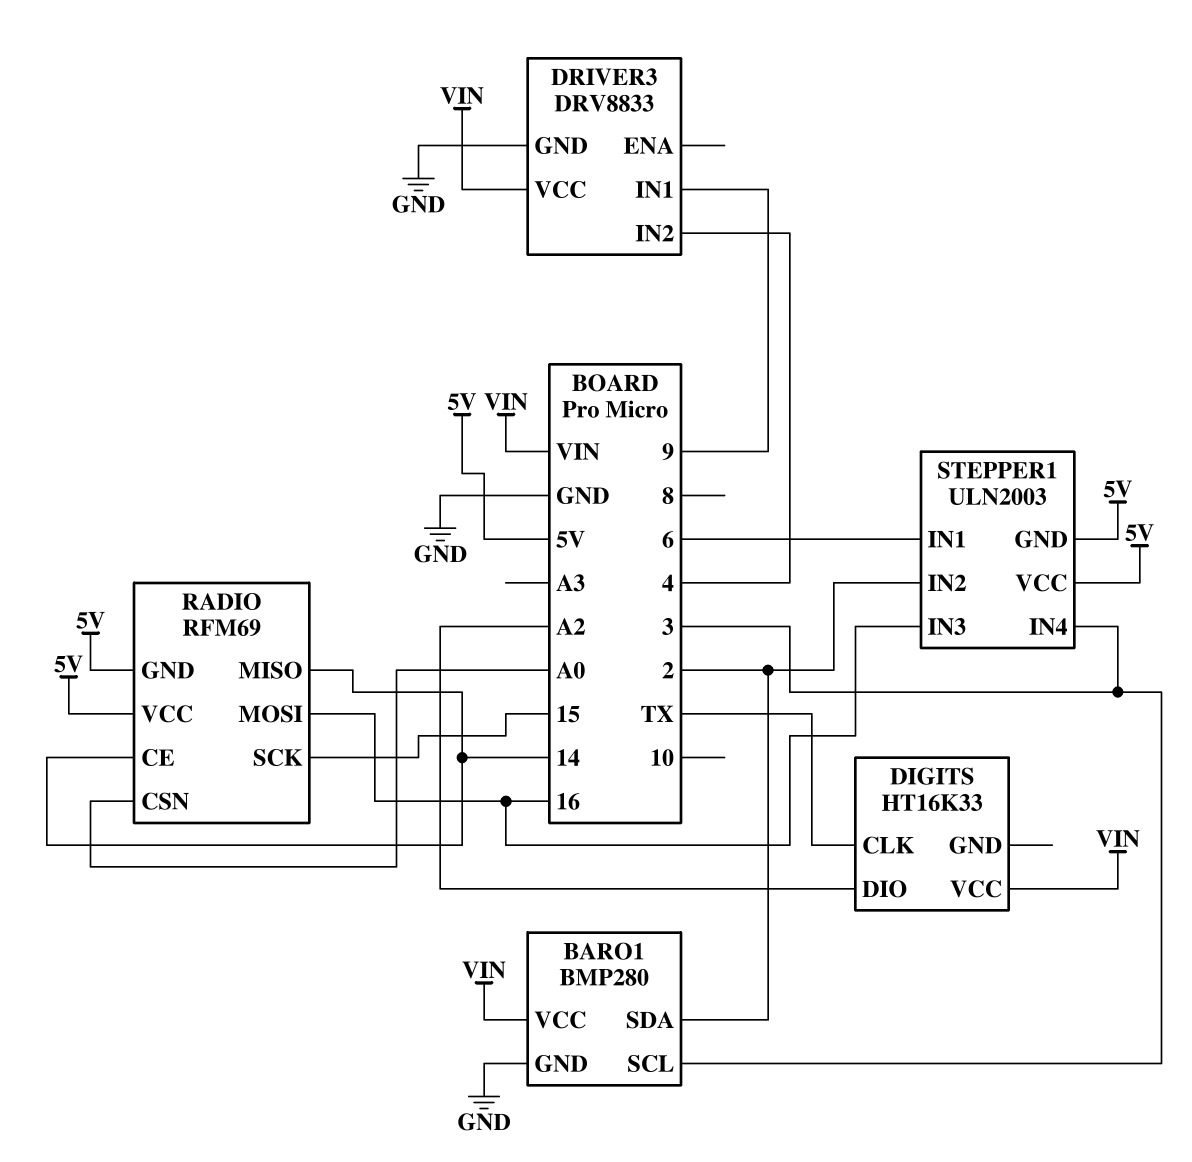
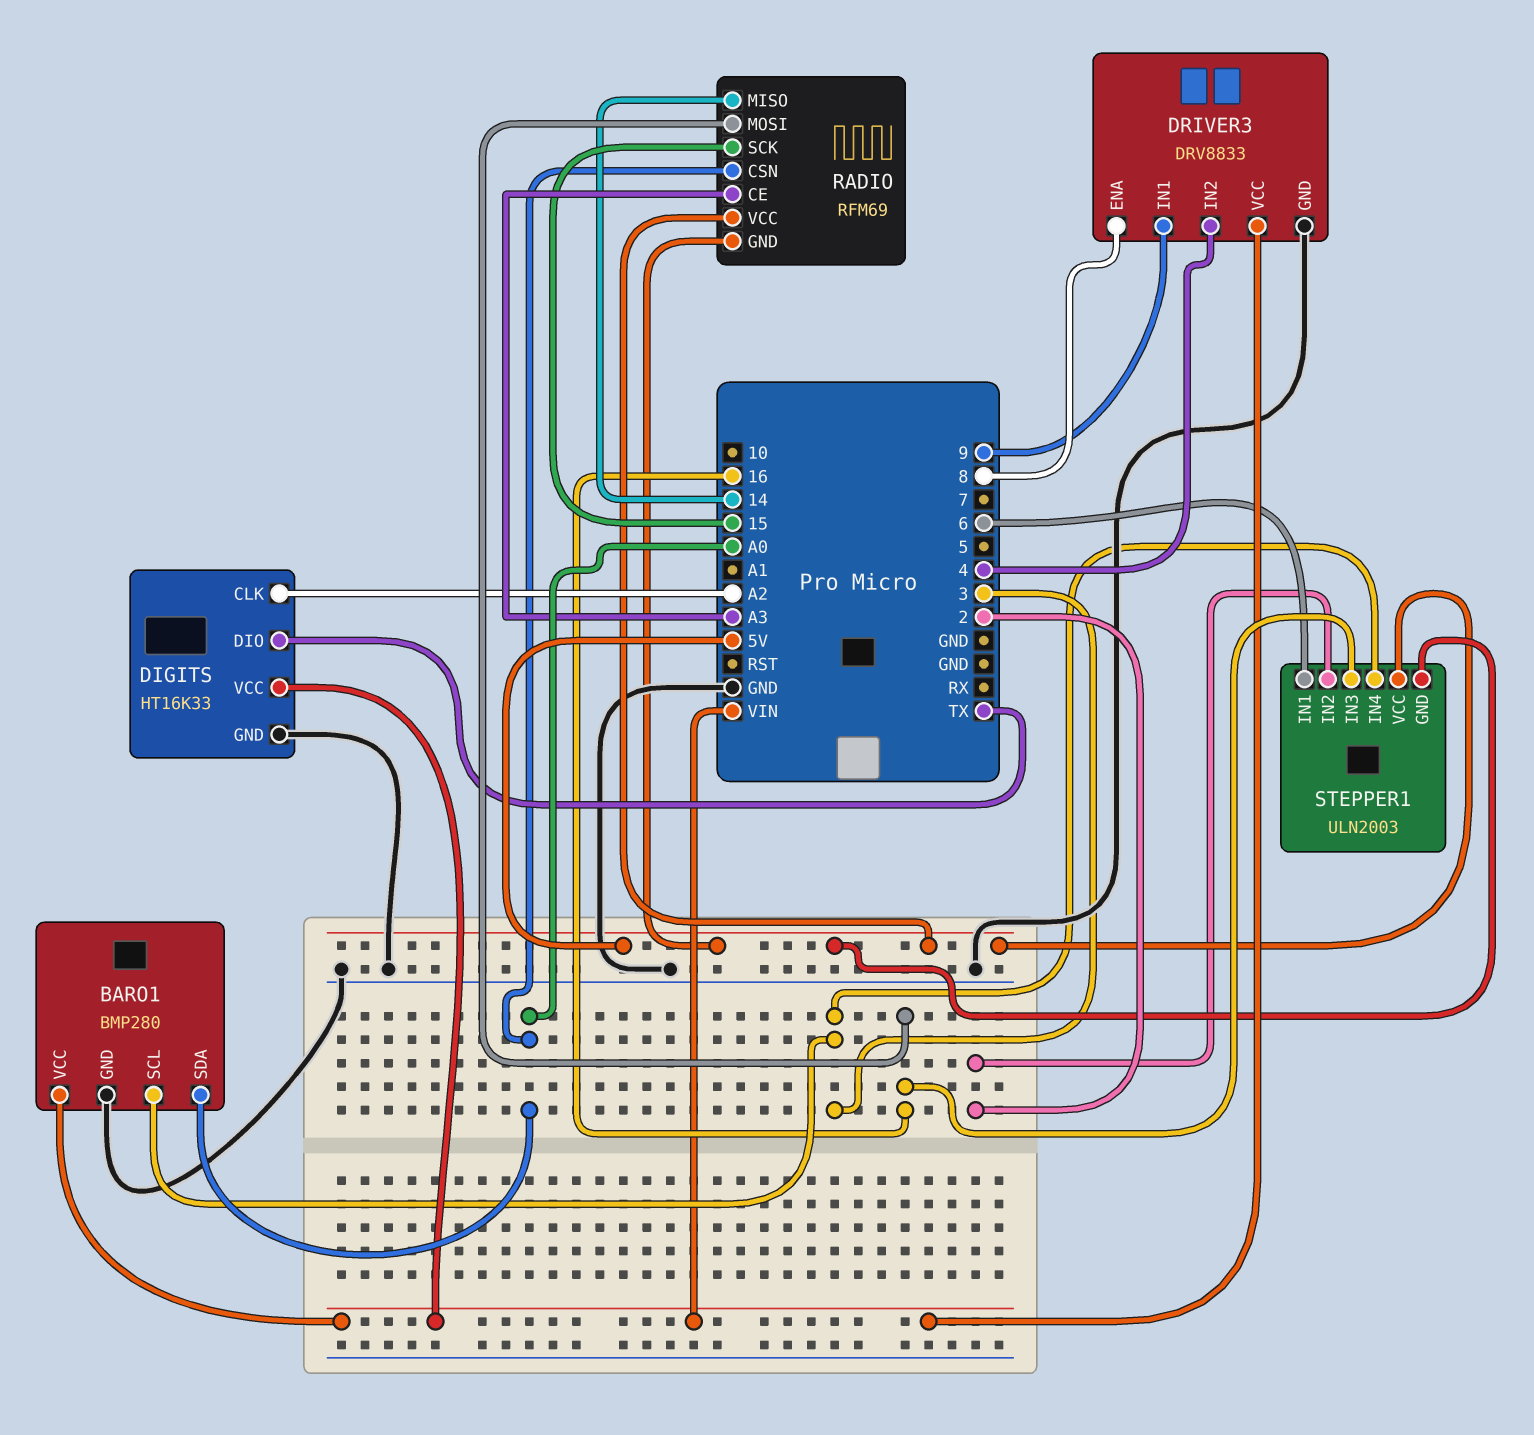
BARO1 pin SDA: 2 -> A0
DIGITS pin CLK: TX -> A2
DIGITS pin DIO: A2 -> TX
DIGITS pin GND: none -> GND
DRIVER3 pin ENA: none -> 8
RADIO pin CE: 14 -> A3

